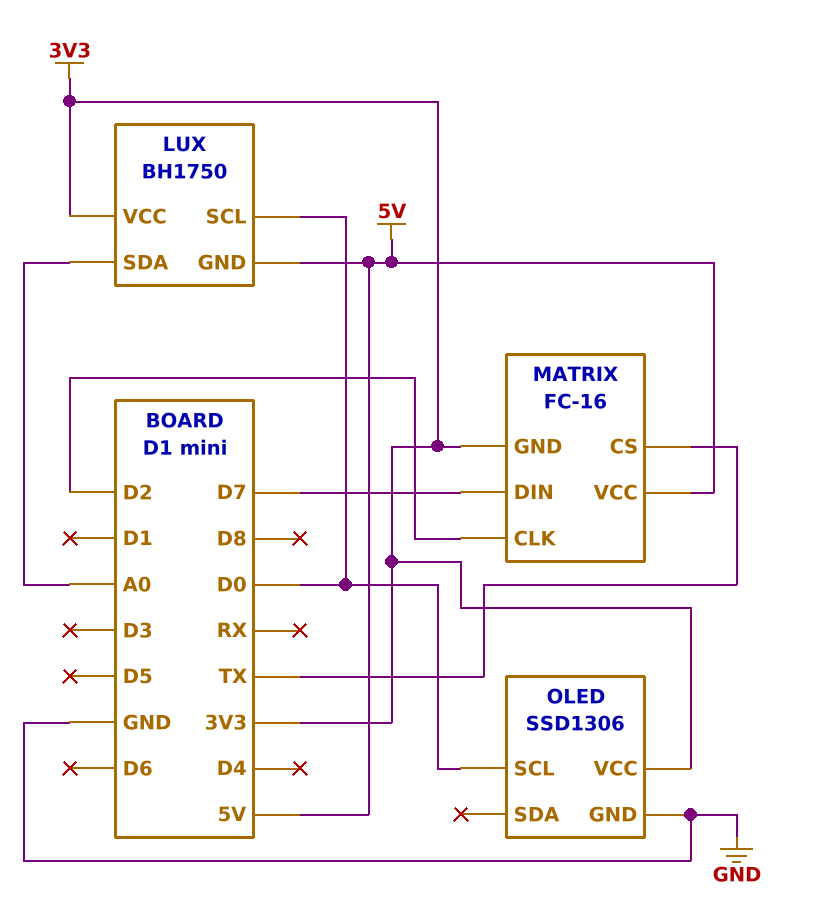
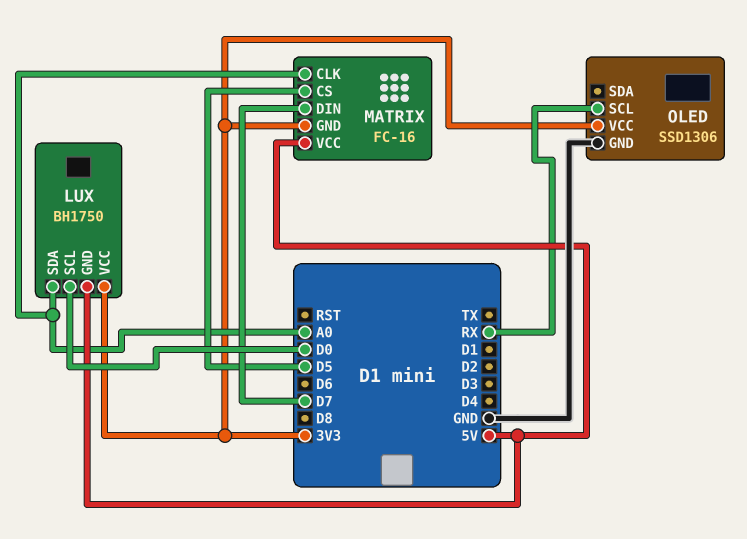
MATRIX pin CLK: D2 -> A0
MATRIX pin CS: TX -> D5
OLED pin SCL: D0 -> RX

